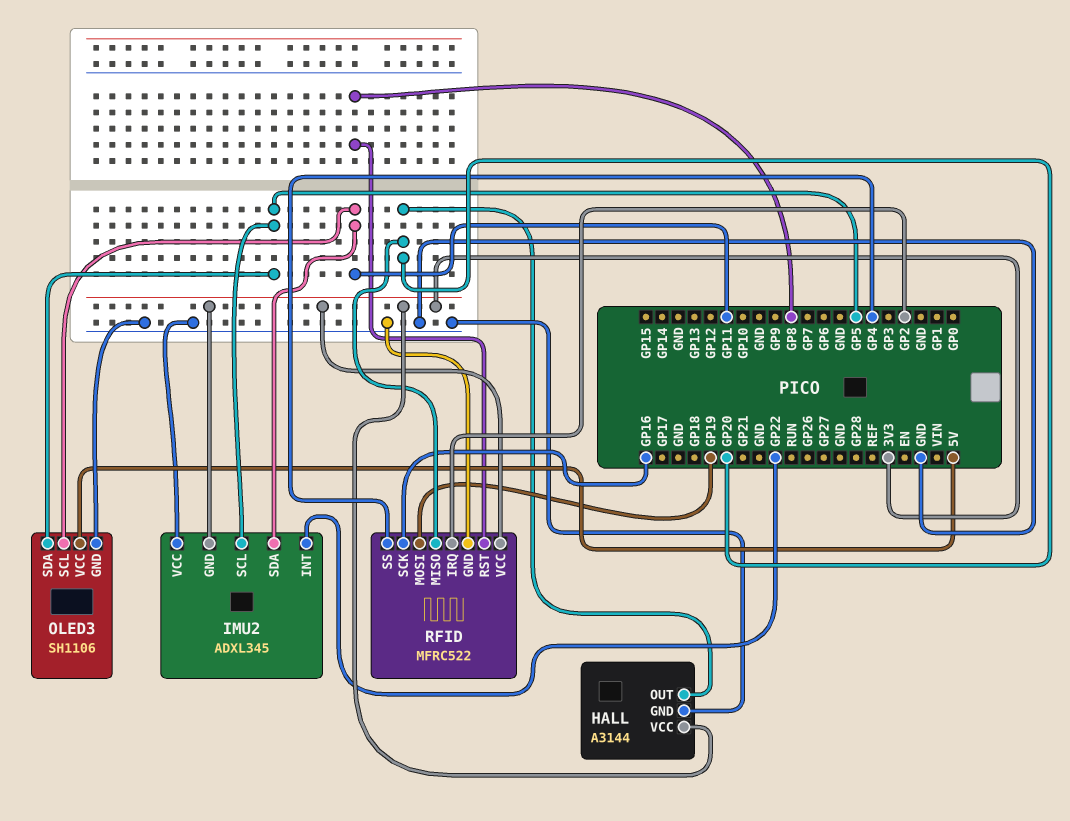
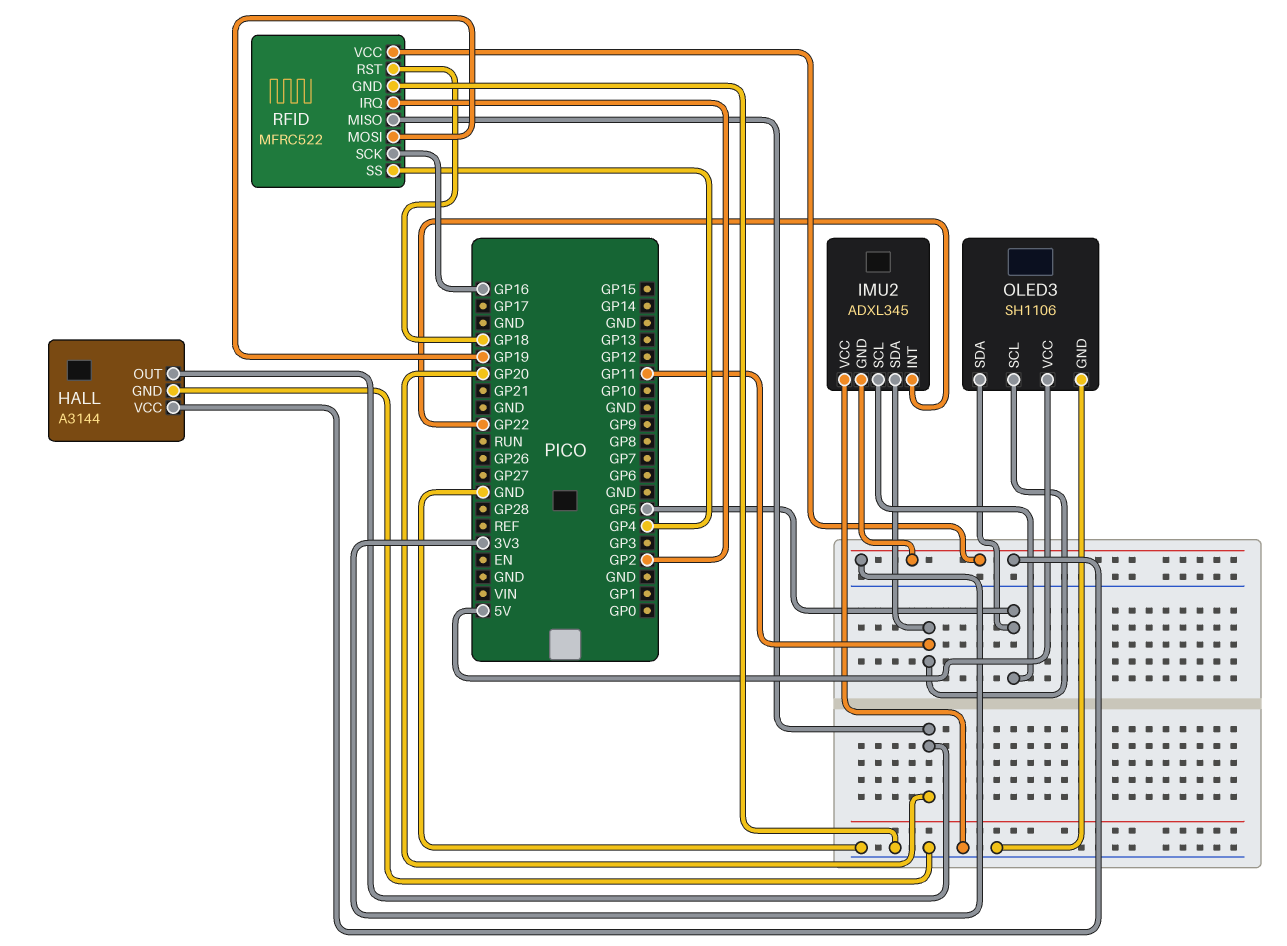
RFID pin RST: GP8 -> GP18

